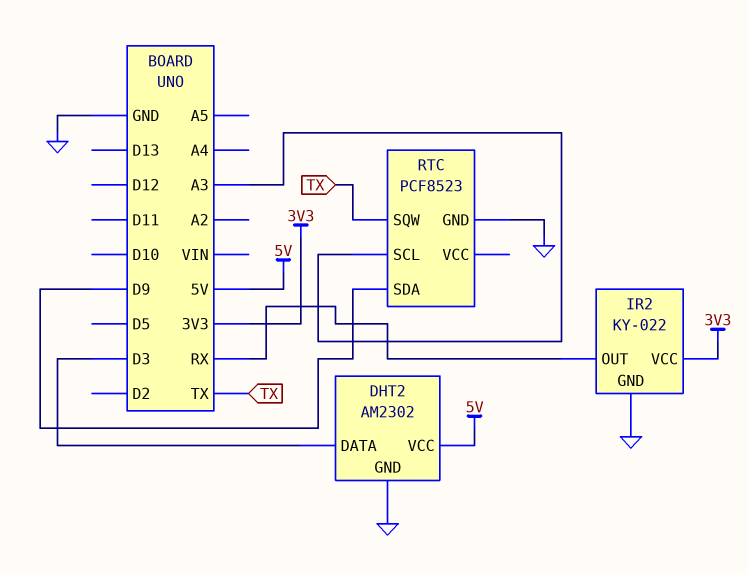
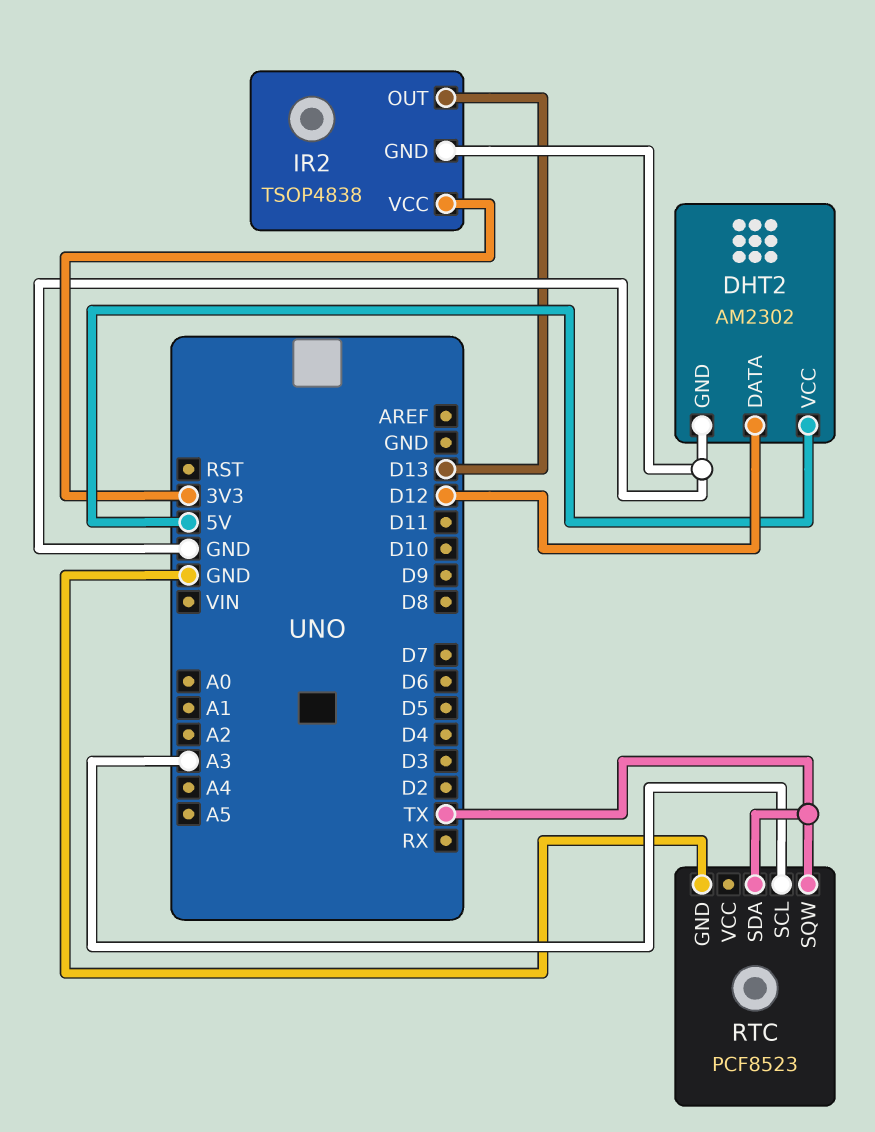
DHT2 pin DATA: D3 -> D12
IR2: KY-022 -> TSOP4838
IR2 pin OUT: RX -> D13
RTC pin SDA: D9 -> TX

